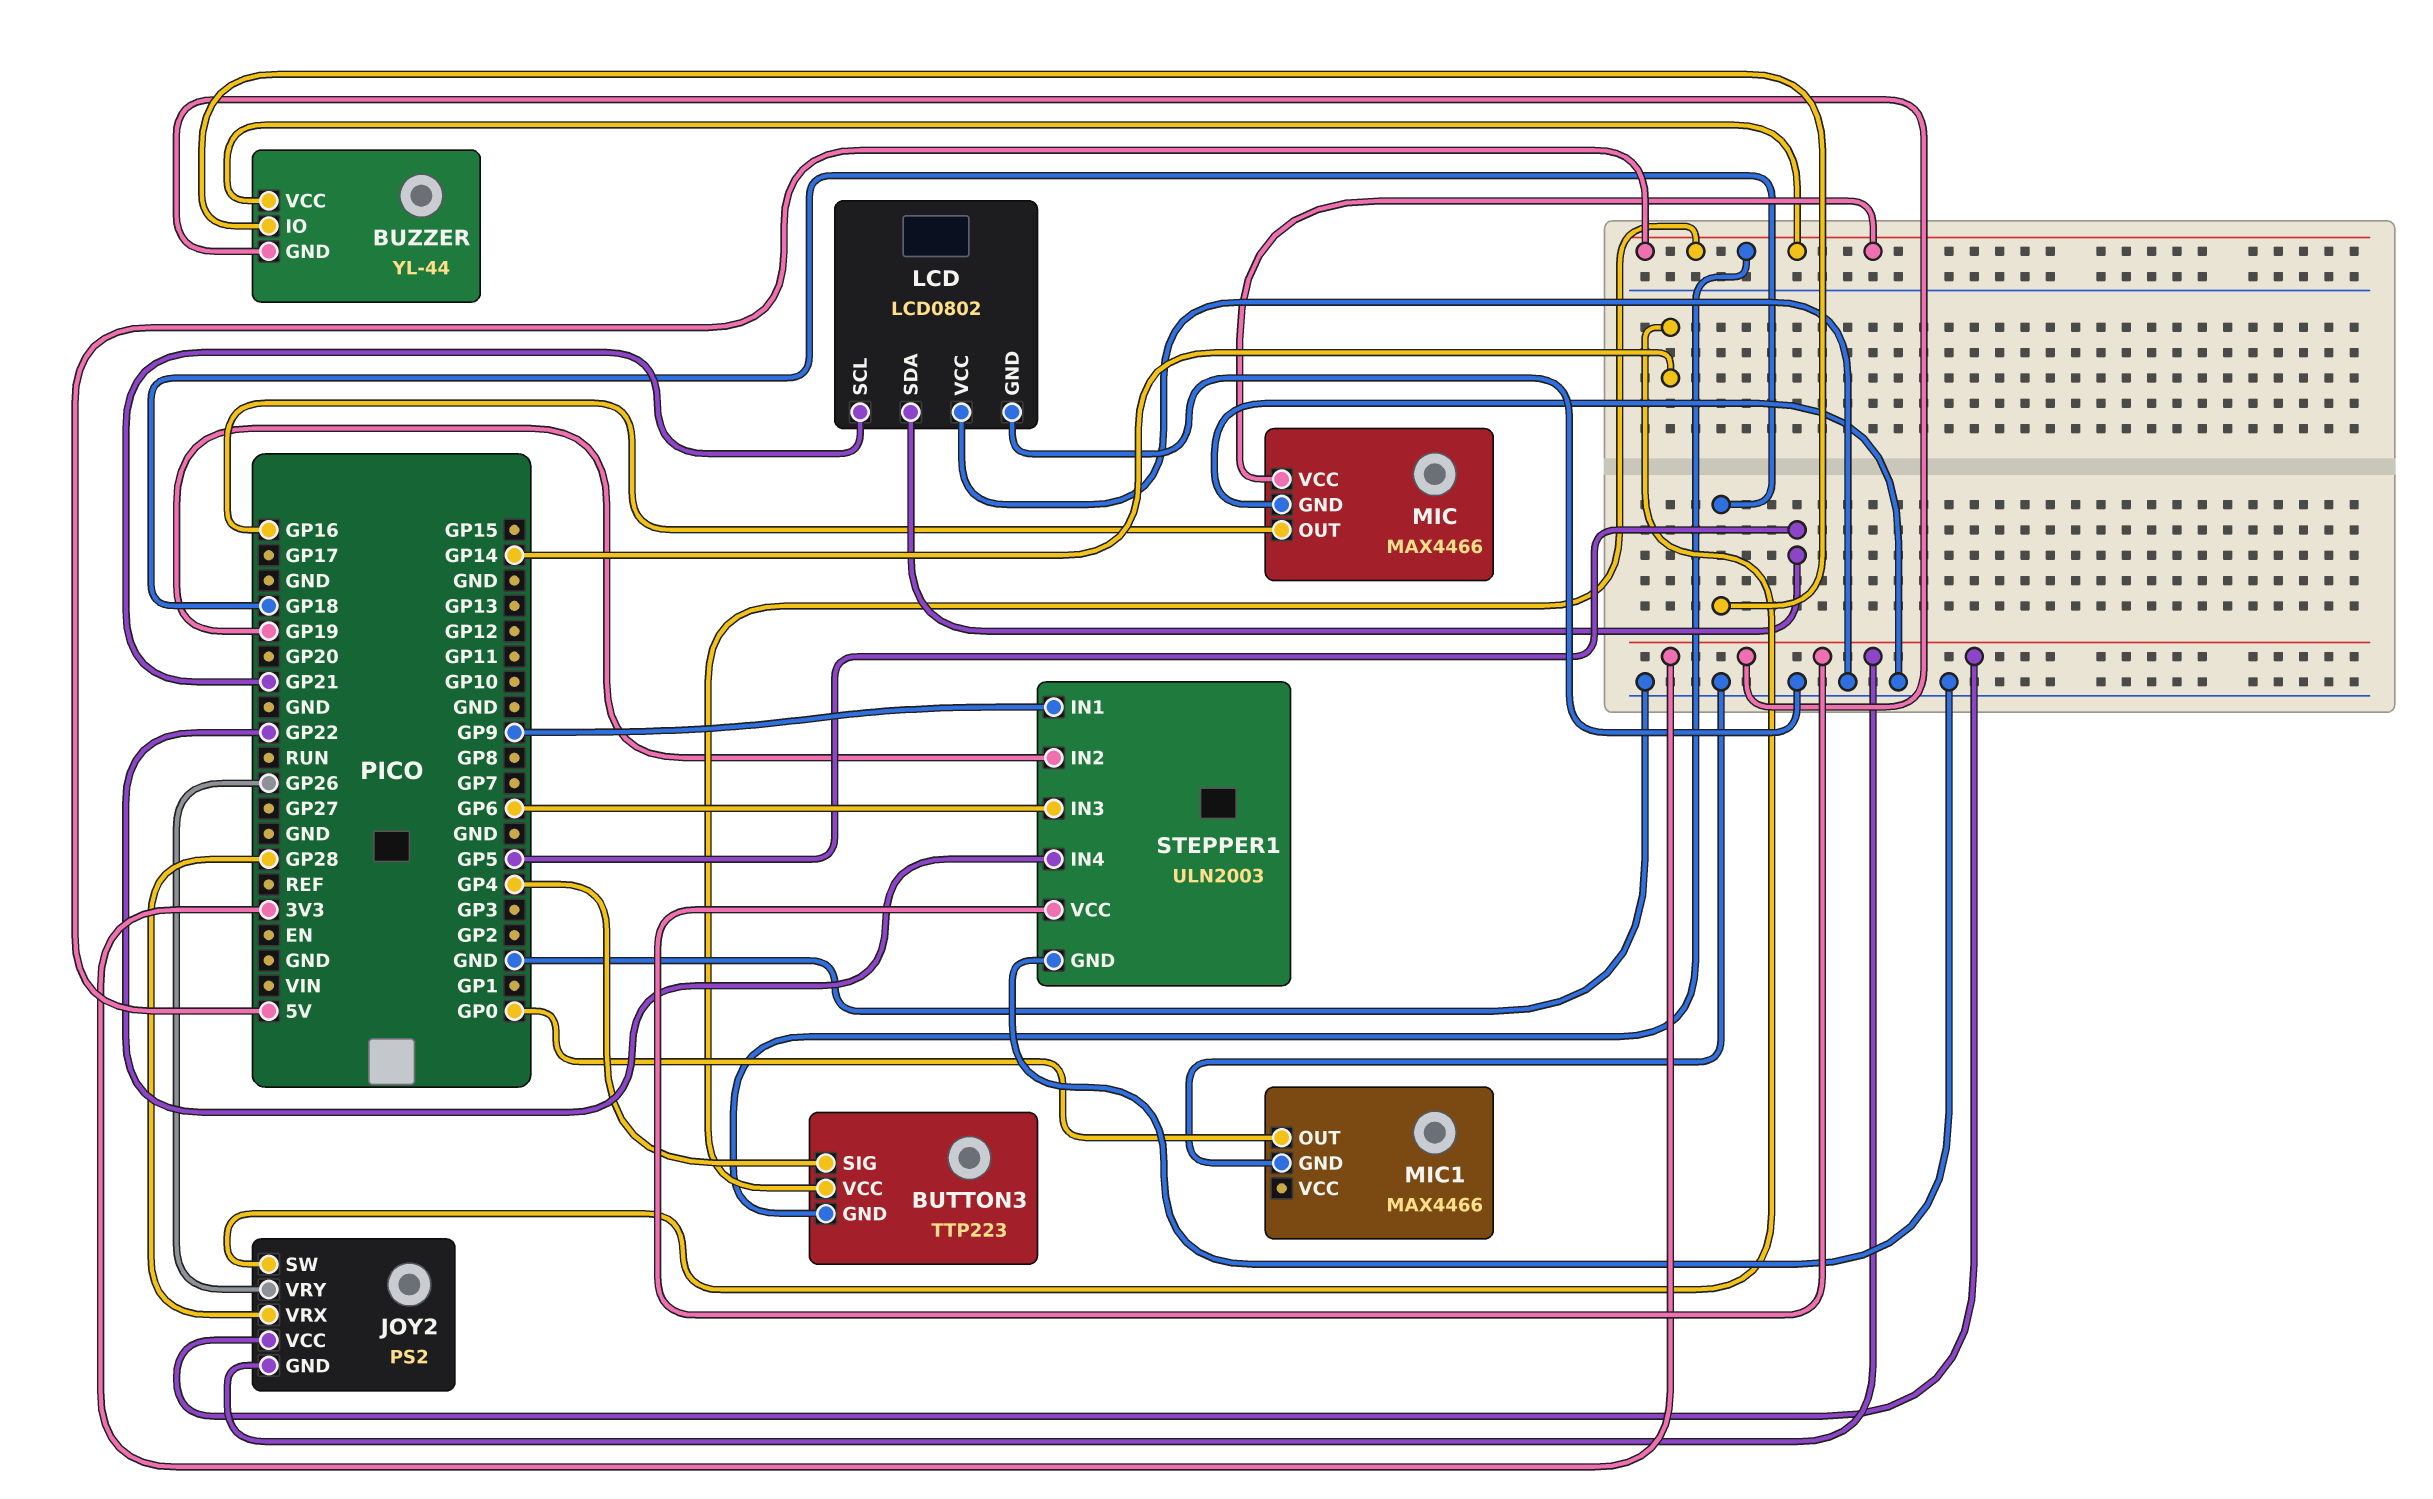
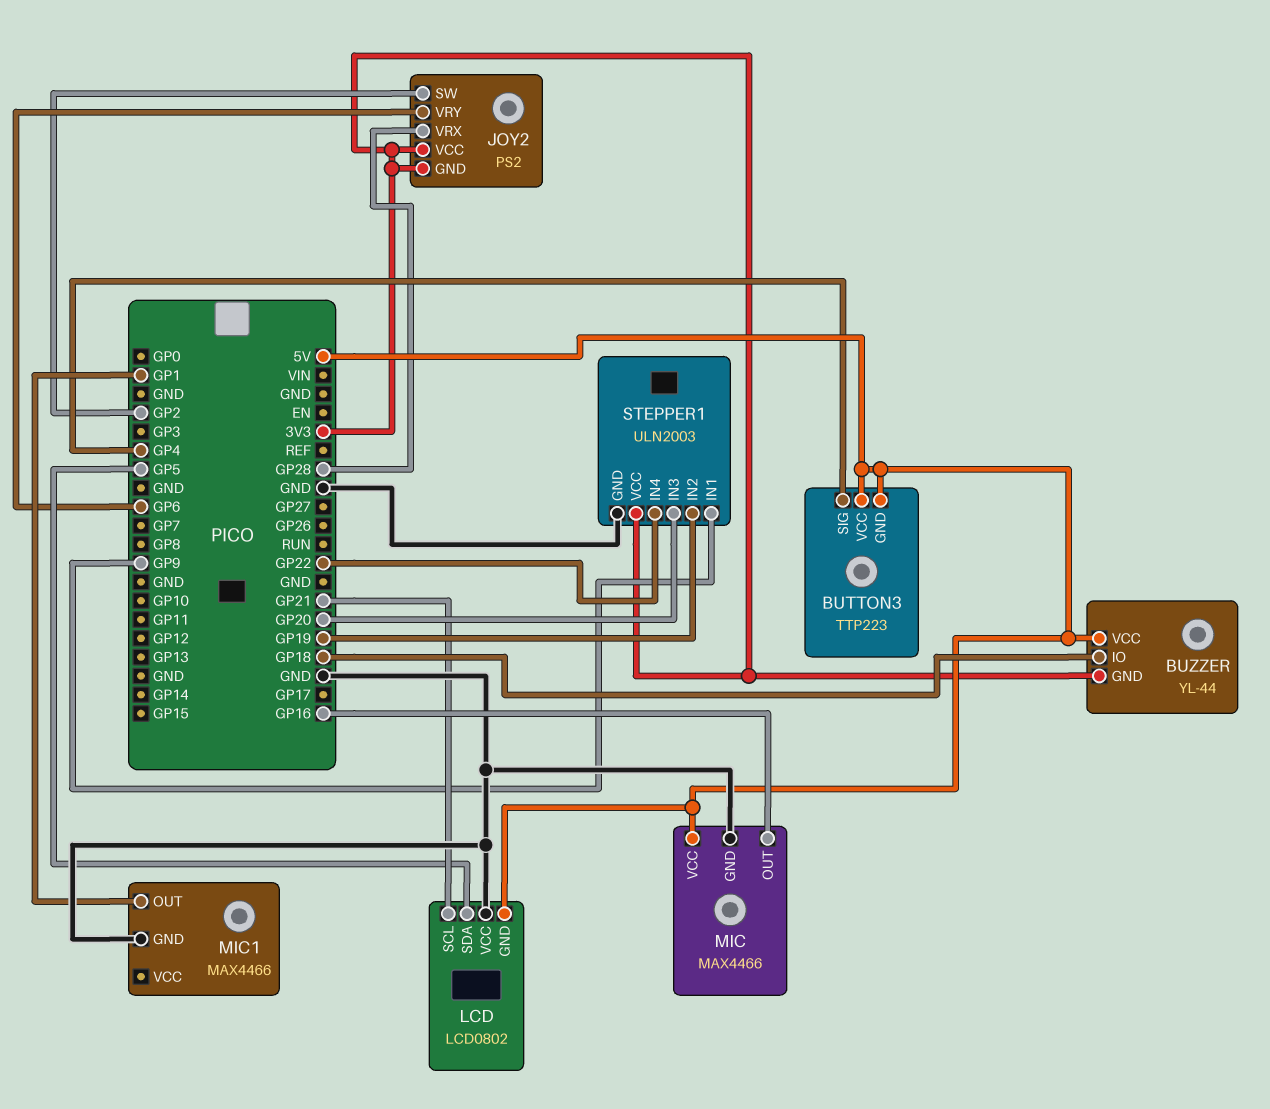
JOY2 pin SW: GP14 -> GP2
JOY2 pin VRY: GP26 -> GP6
LCD pin GND: GND -> 5V
MIC1 pin OUT: GP0 -> GP1
STEPPER1 pin IN3: GP6 -> GP20

